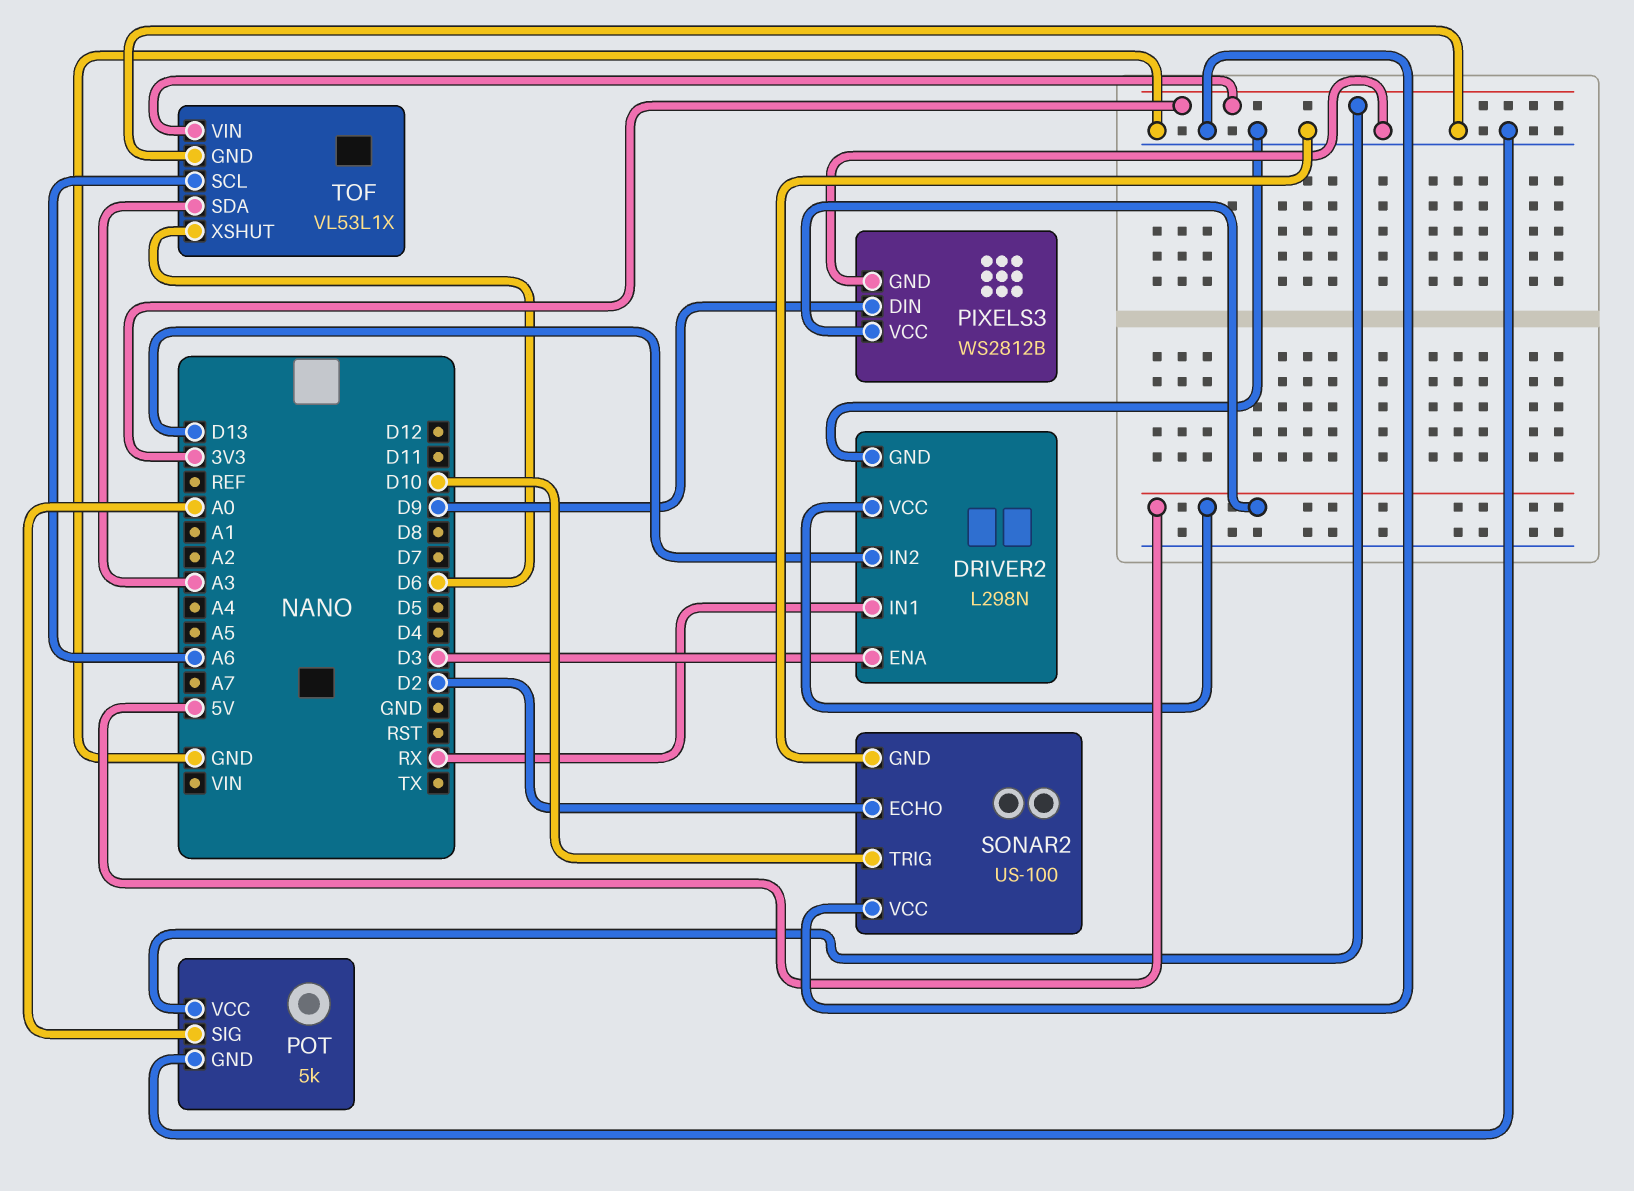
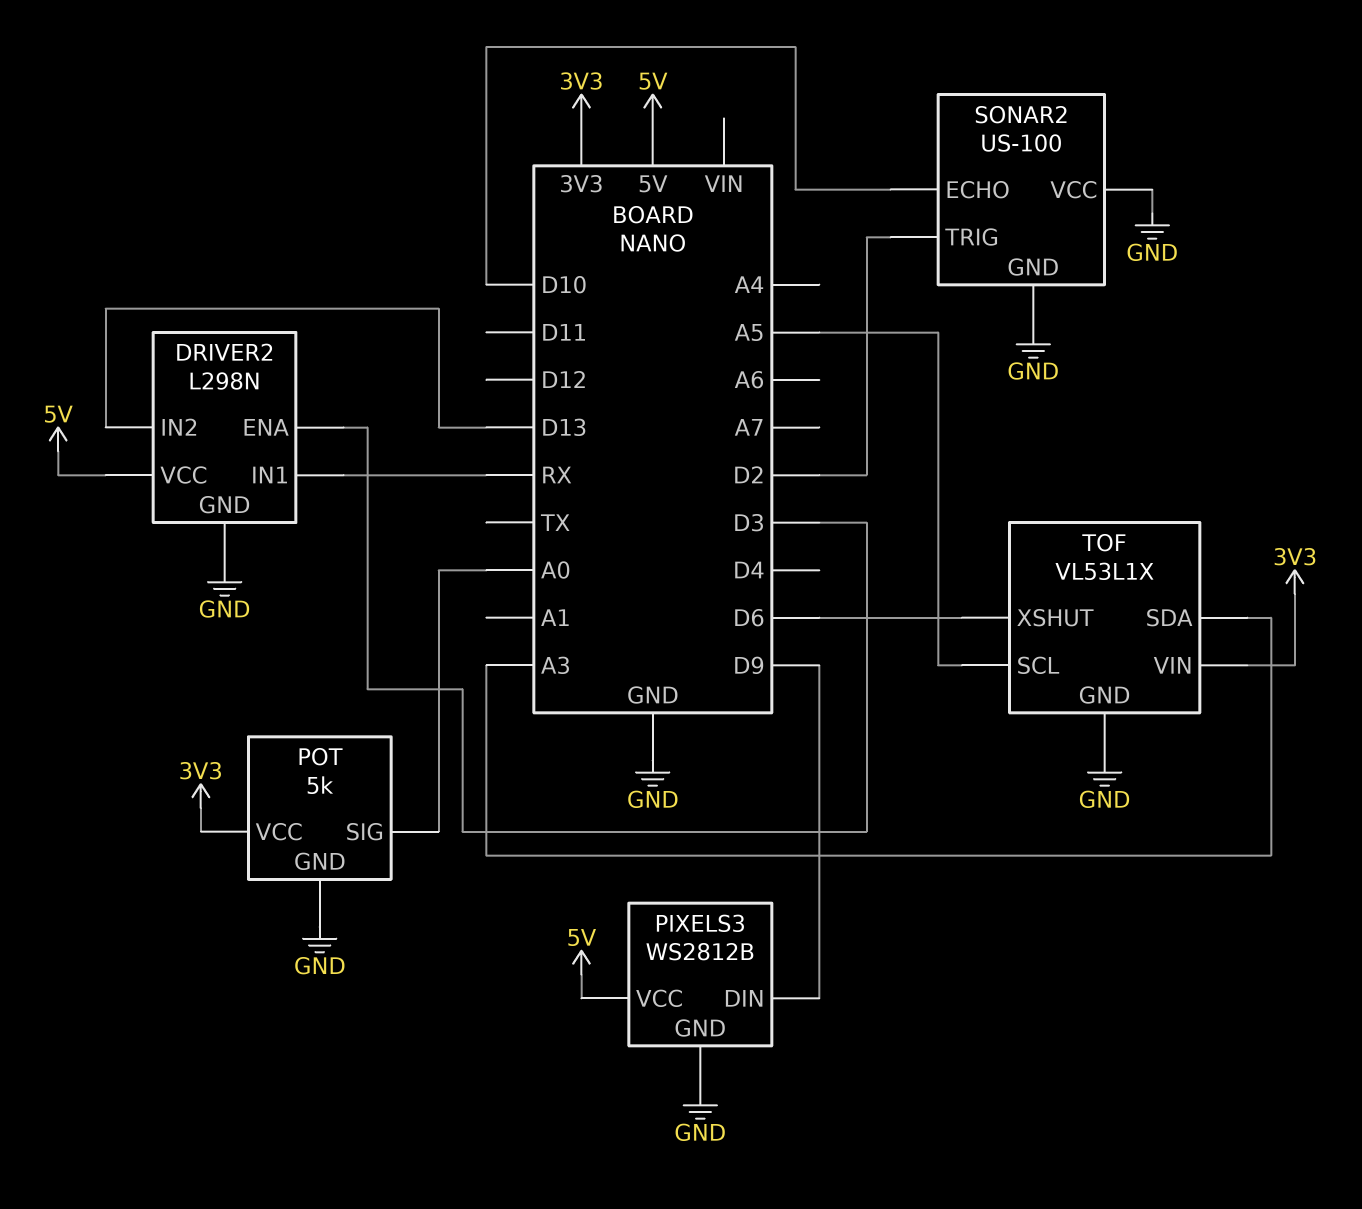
SONAR2 pin ECHO: D2 -> D10
SONAR2 pin TRIG: D10 -> D2
TOF pin SCL: A6 -> A5

